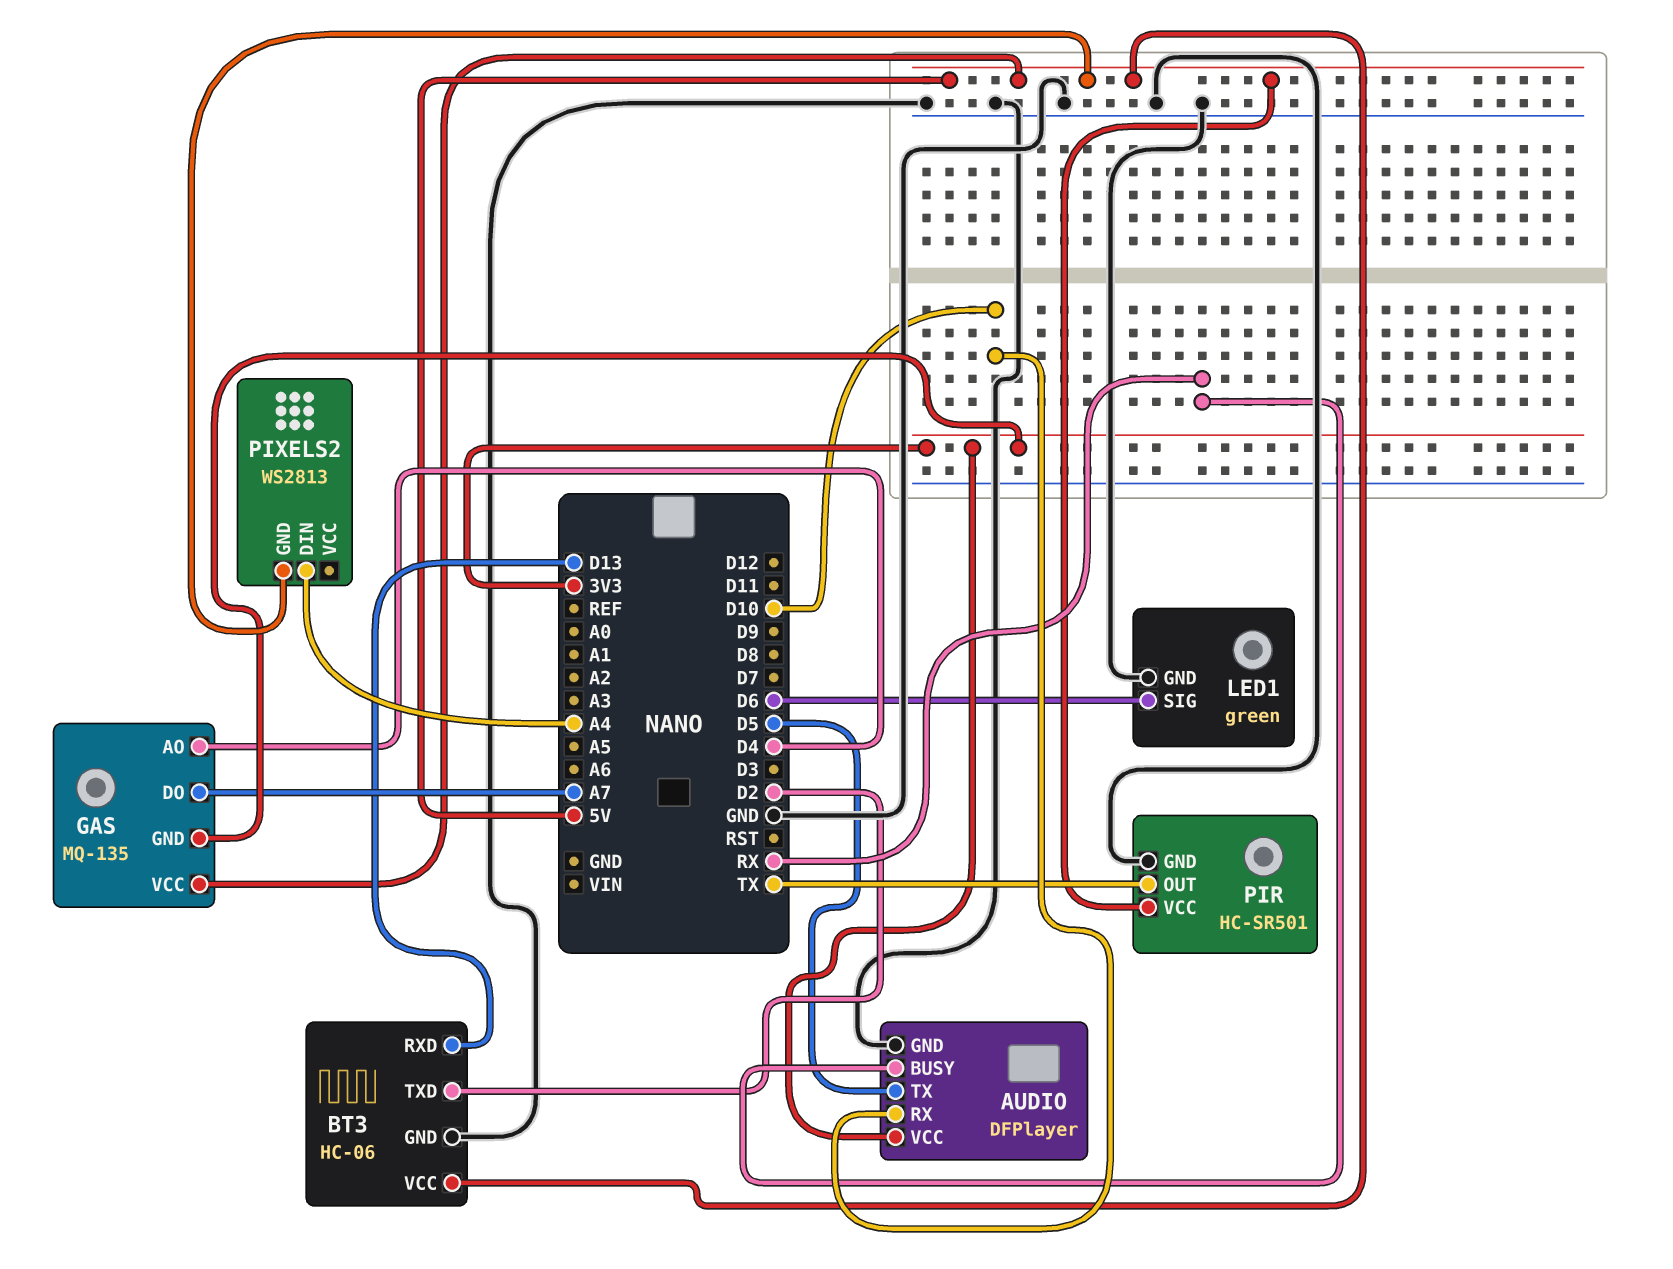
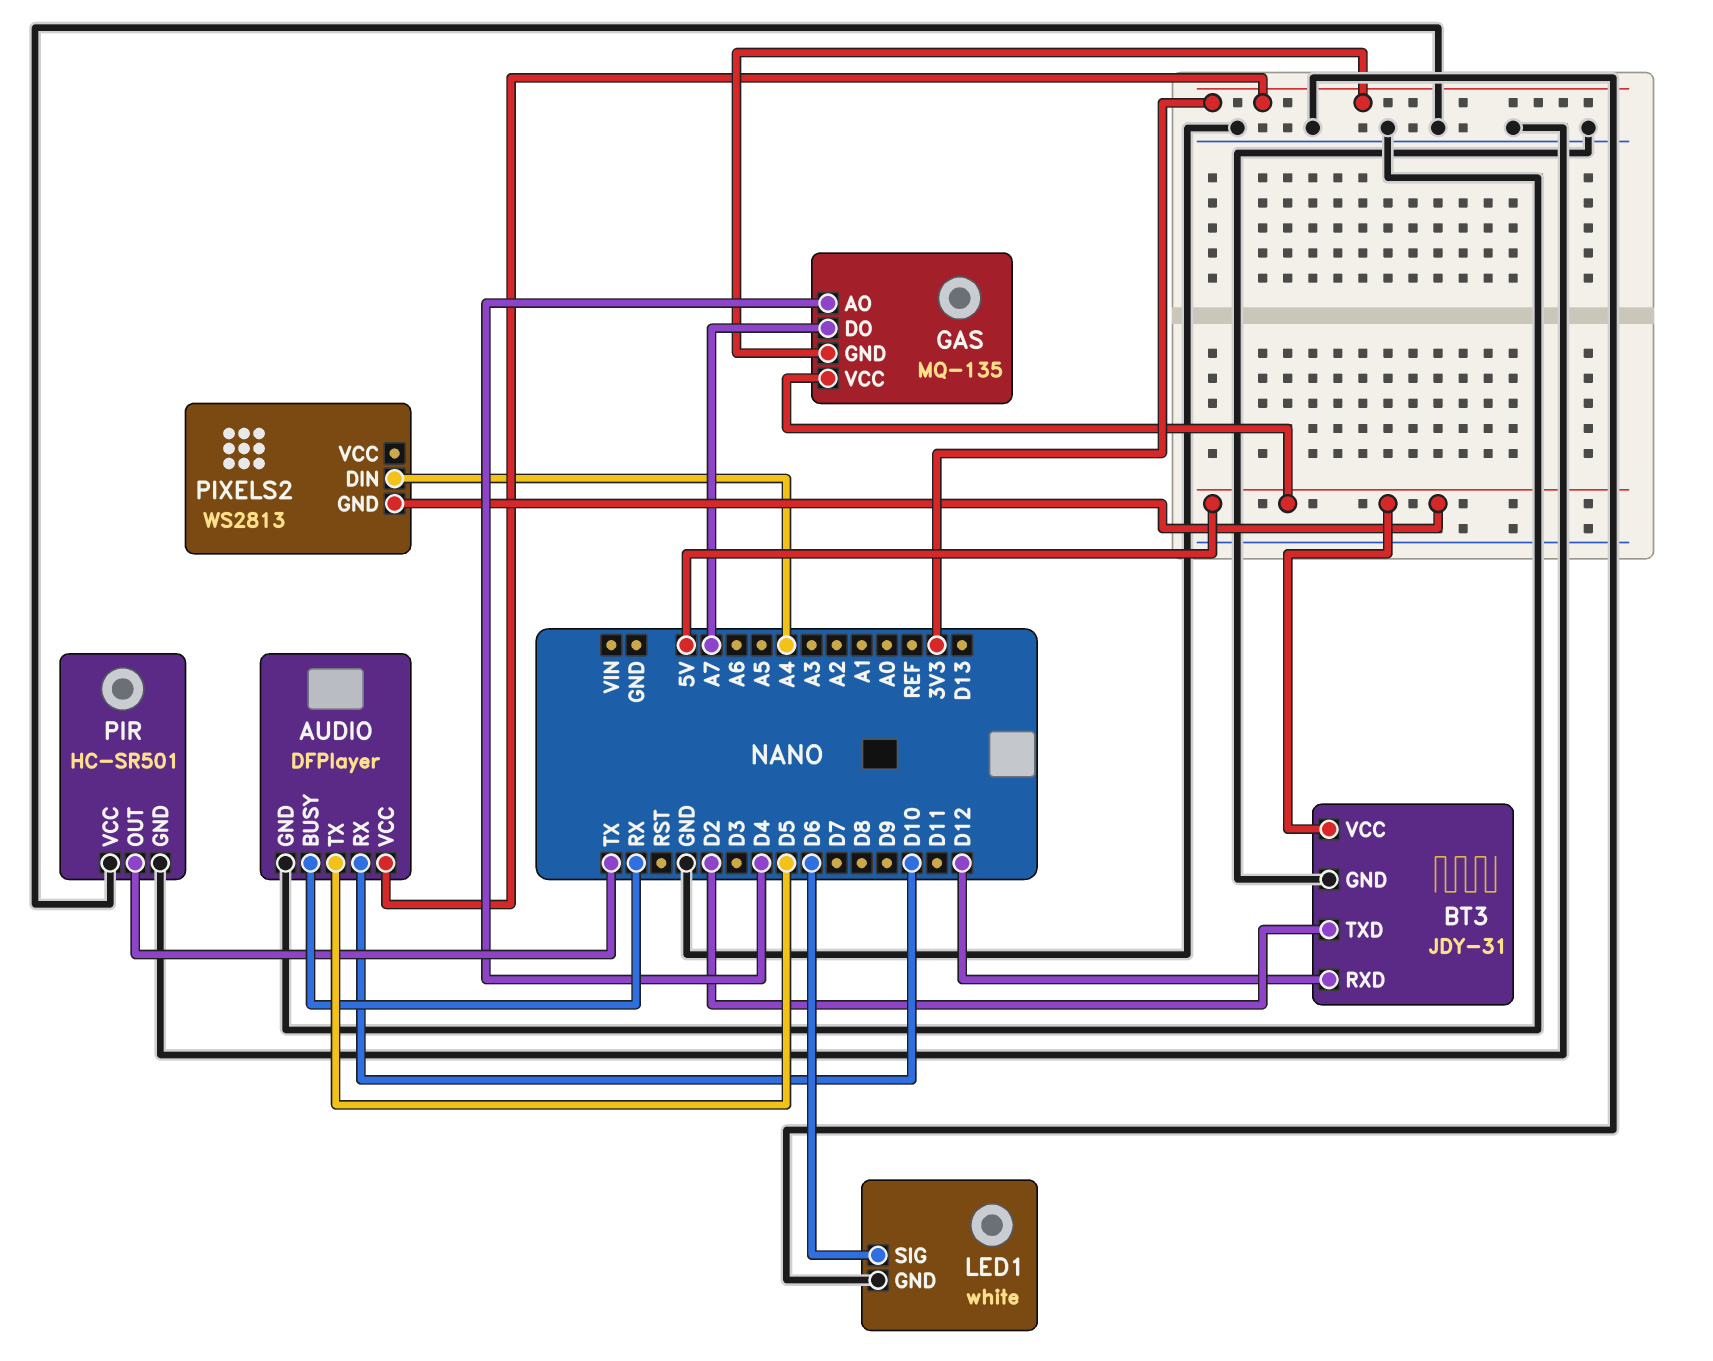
BT3: HC-06 -> JDY-31
BT3 pin RXD: D13 -> D12
LED1: green -> white
PIR pin VCC: 5V -> GND

